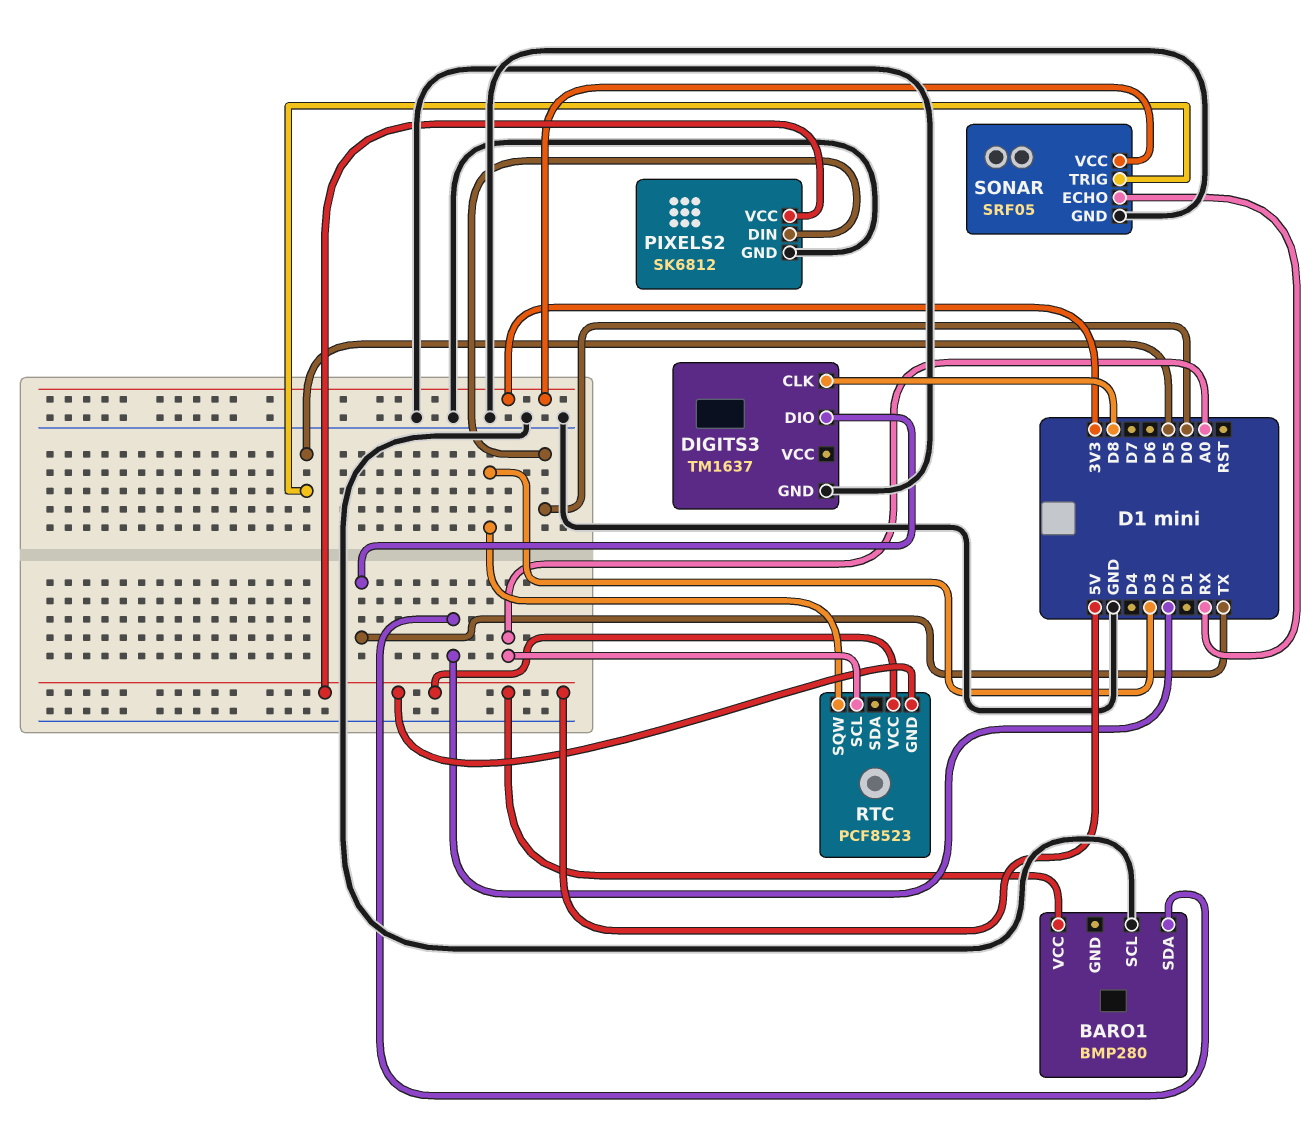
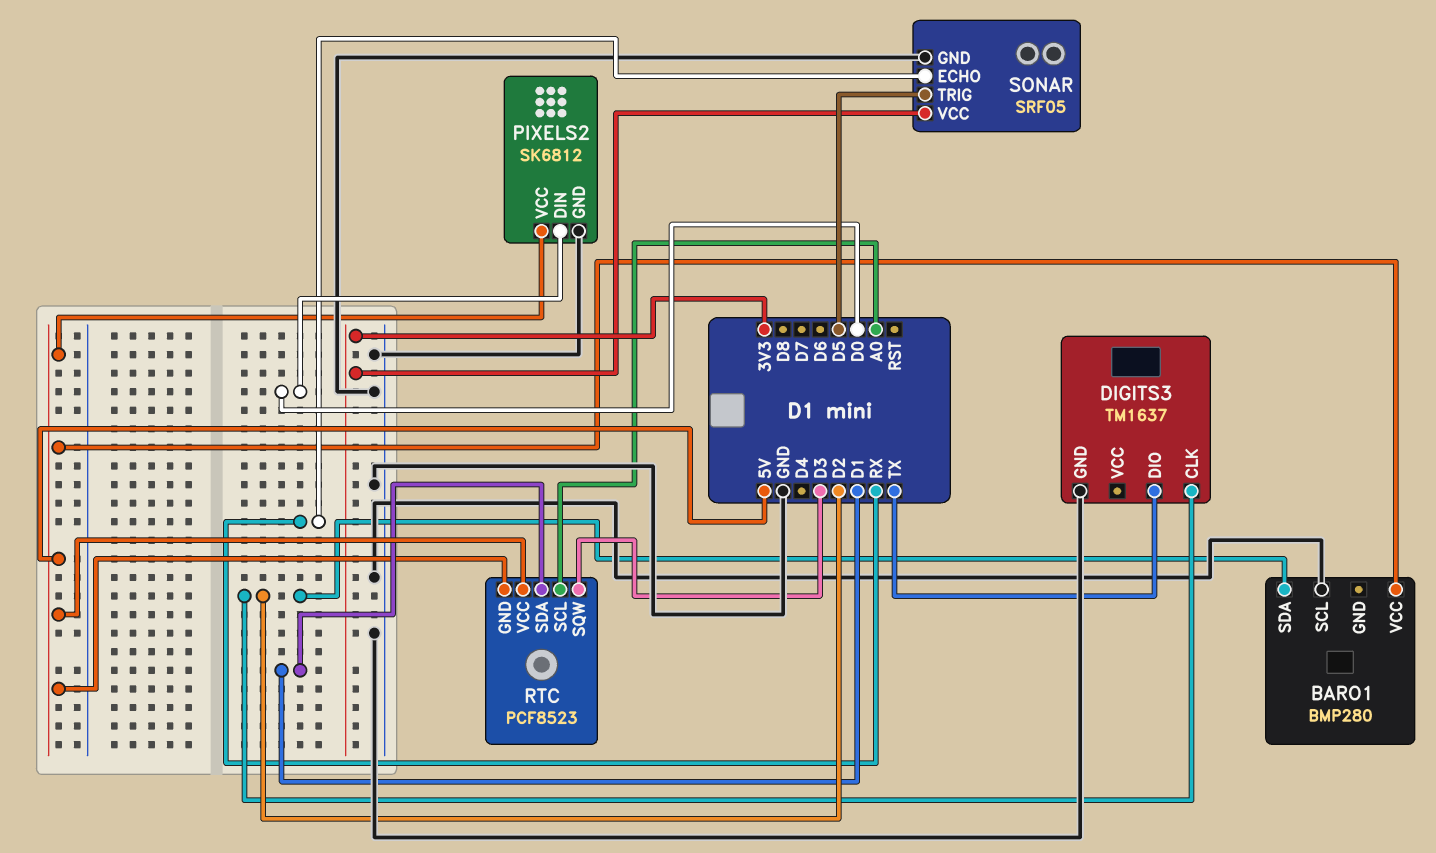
DIGITS3 pin CLK: D8 -> D2
RTC pin SDA: none -> D1

